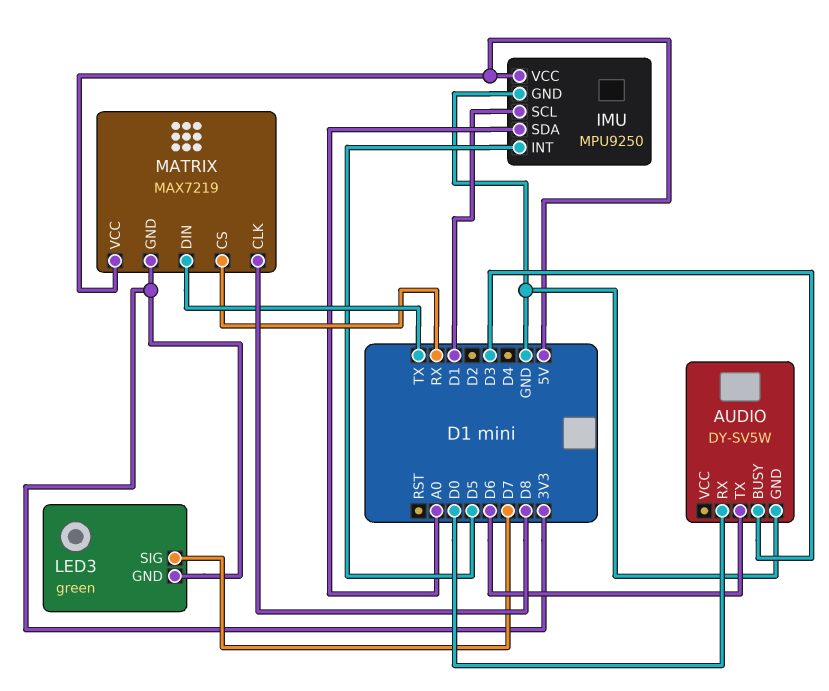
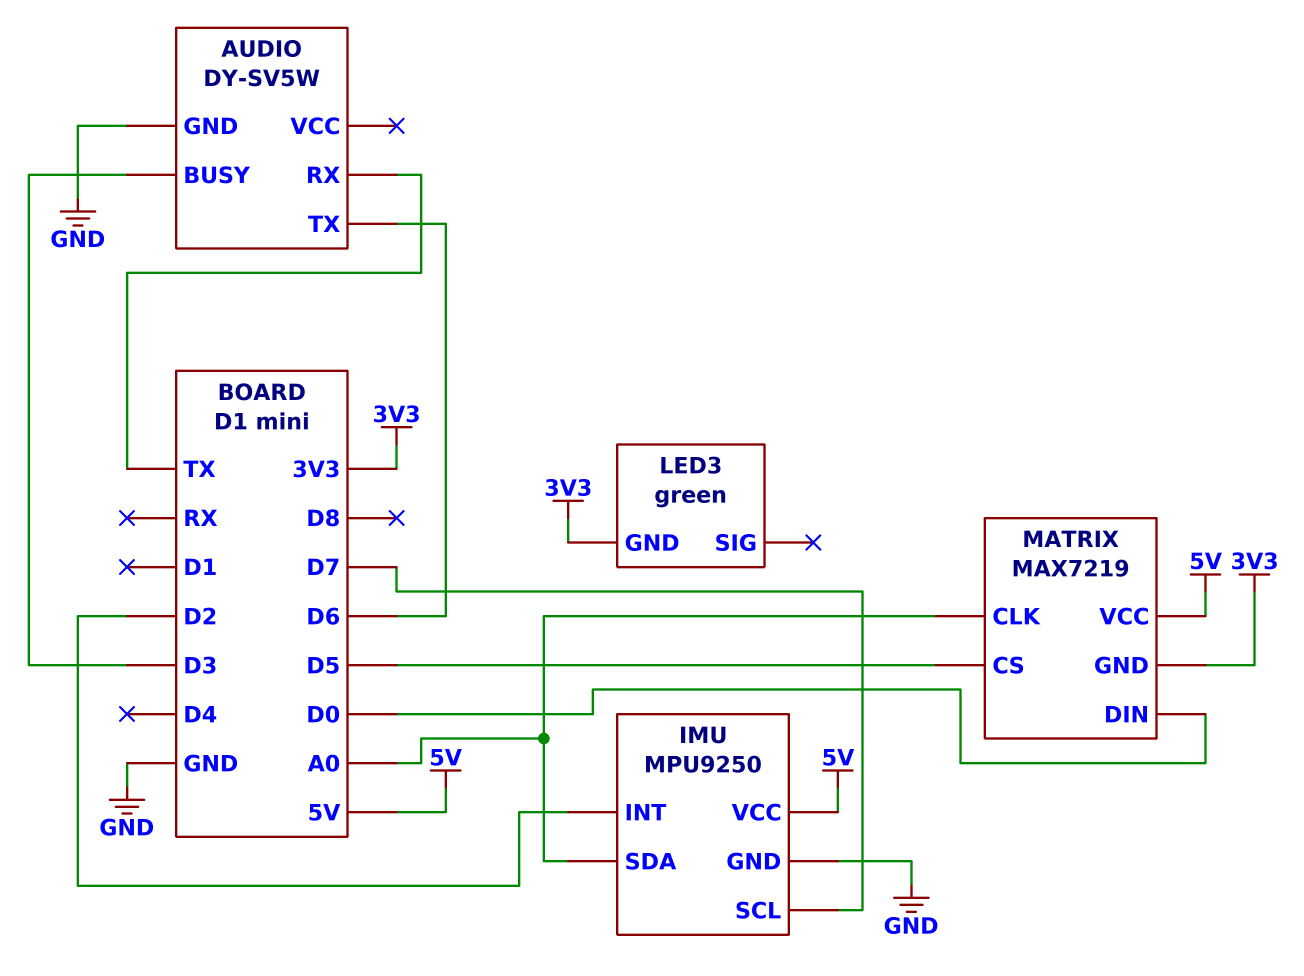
AUDIO pin RX: D0 -> TX
IMU pin INT: D5 -> D2
IMU pin SCL: D1 -> D7
LED3 pin SIG: D7 -> none
MATRIX pin CLK: D8 -> A0
MATRIX pin CS: RX -> D5
MATRIX pin DIN: TX -> D0

